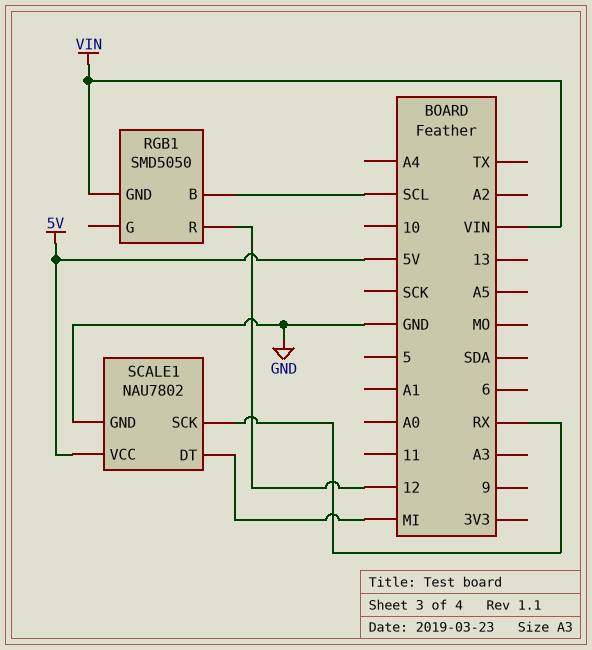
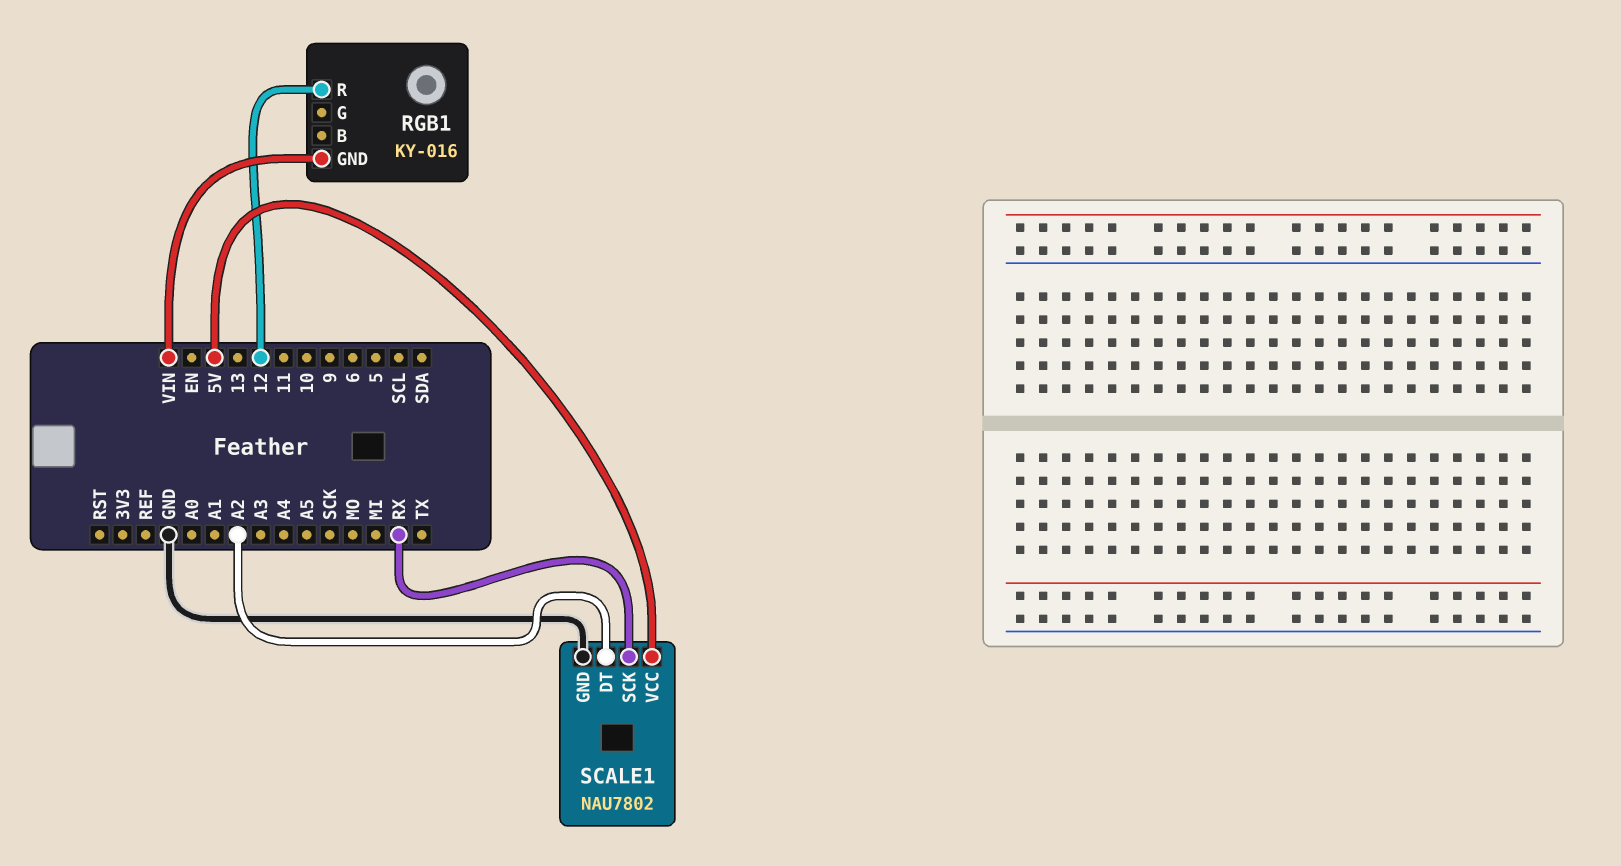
RGB1: SMD5050 -> KY-016
RGB1 pin B: SCL -> none
SCALE1 pin DT: MI -> A2

